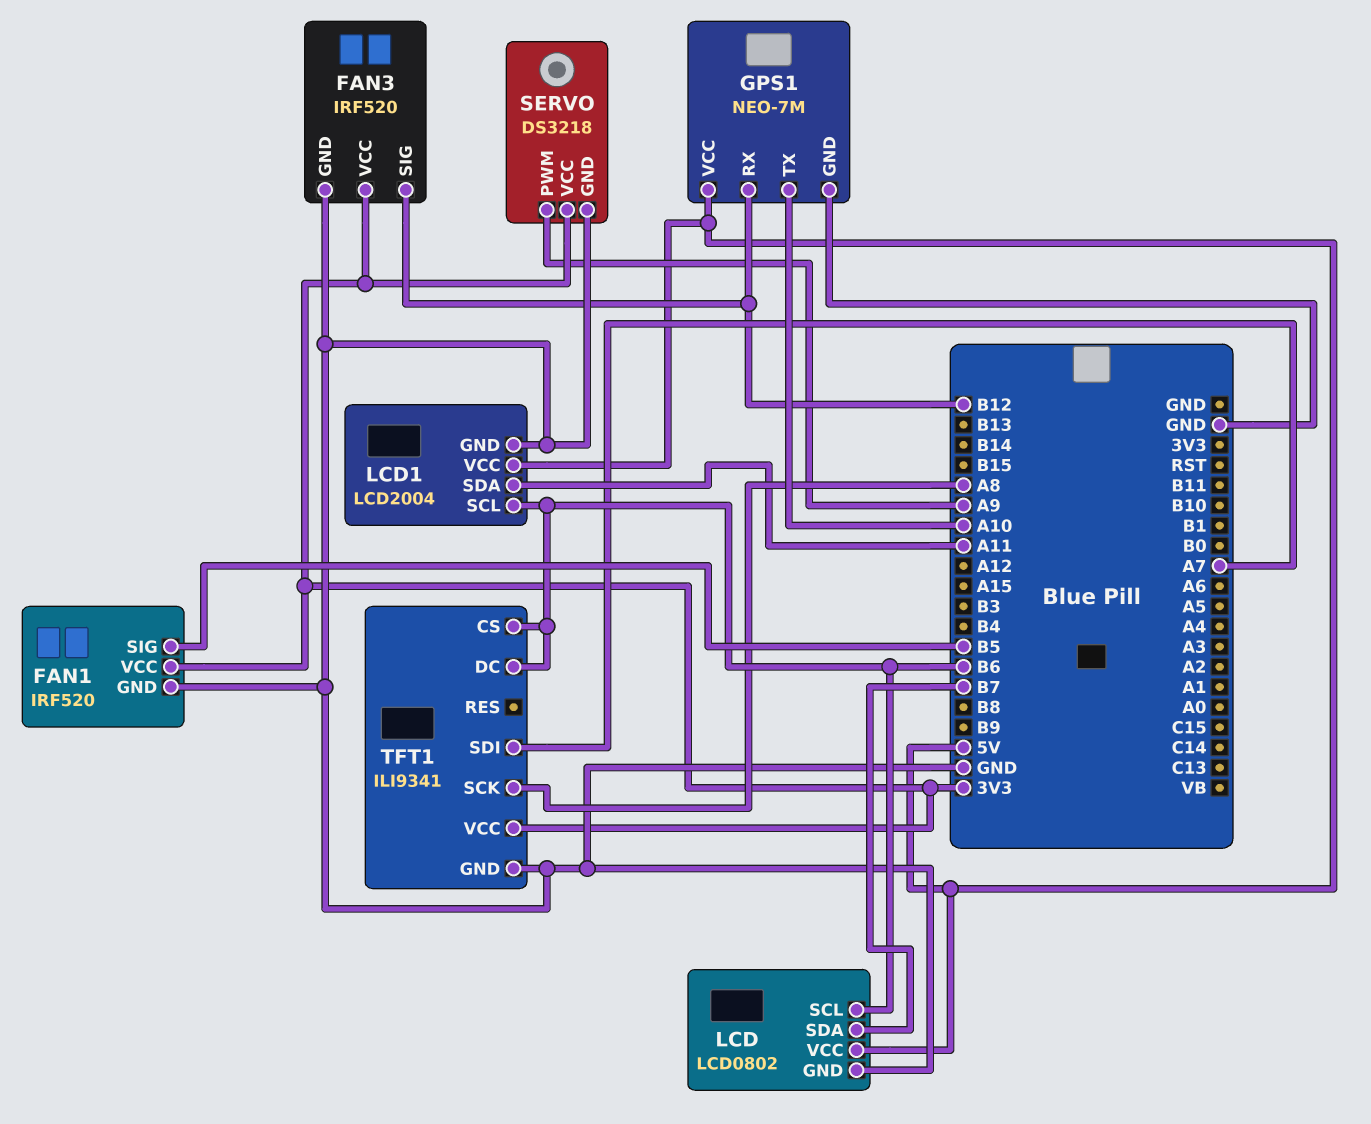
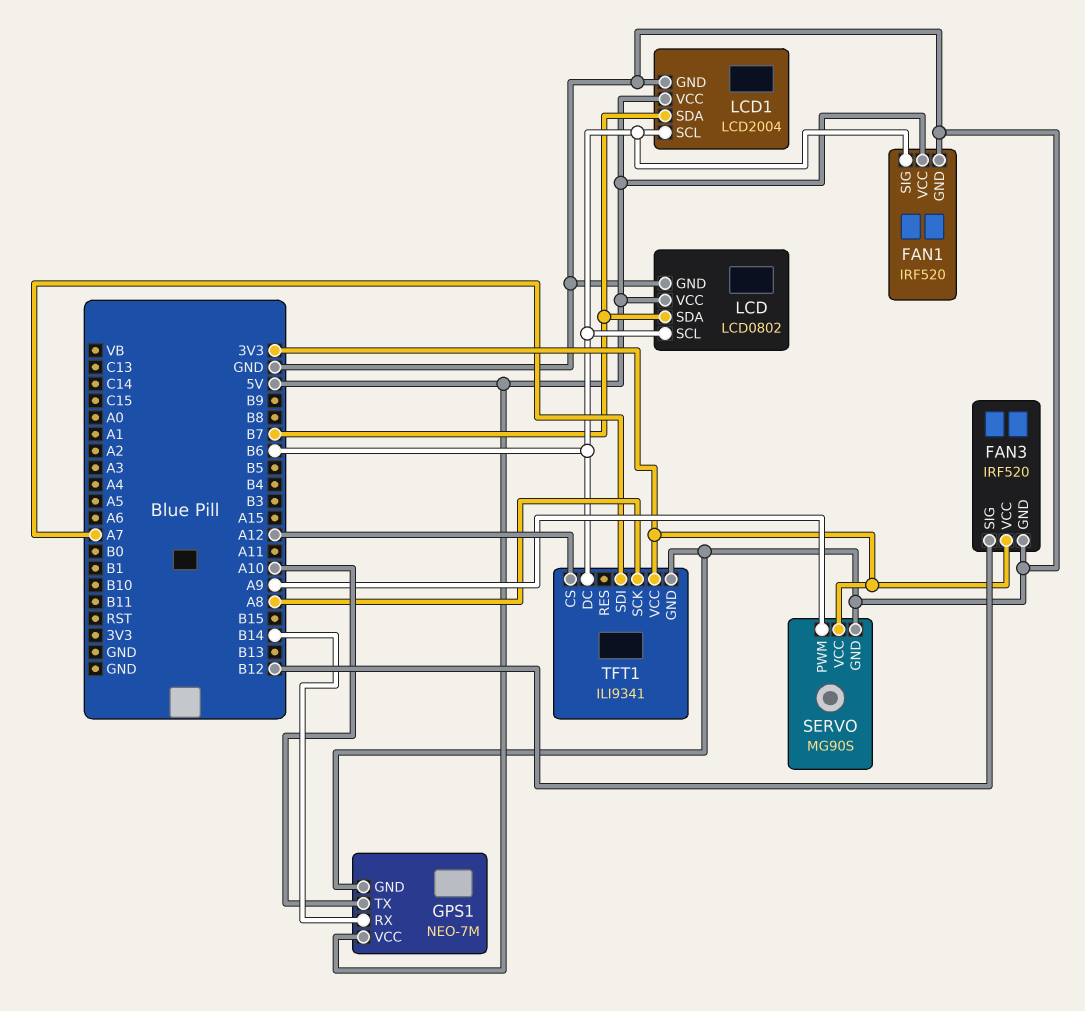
FAN1 pin SIG: B5 -> B6
FAN1 pin VCC: 3V3 -> 5V
GPS1 pin RX: B12 -> B14
LCD1 pin SDA: A11 -> B7
SERVO: DS3218 -> MG90S
TFT1 pin CS: B6 -> A12

